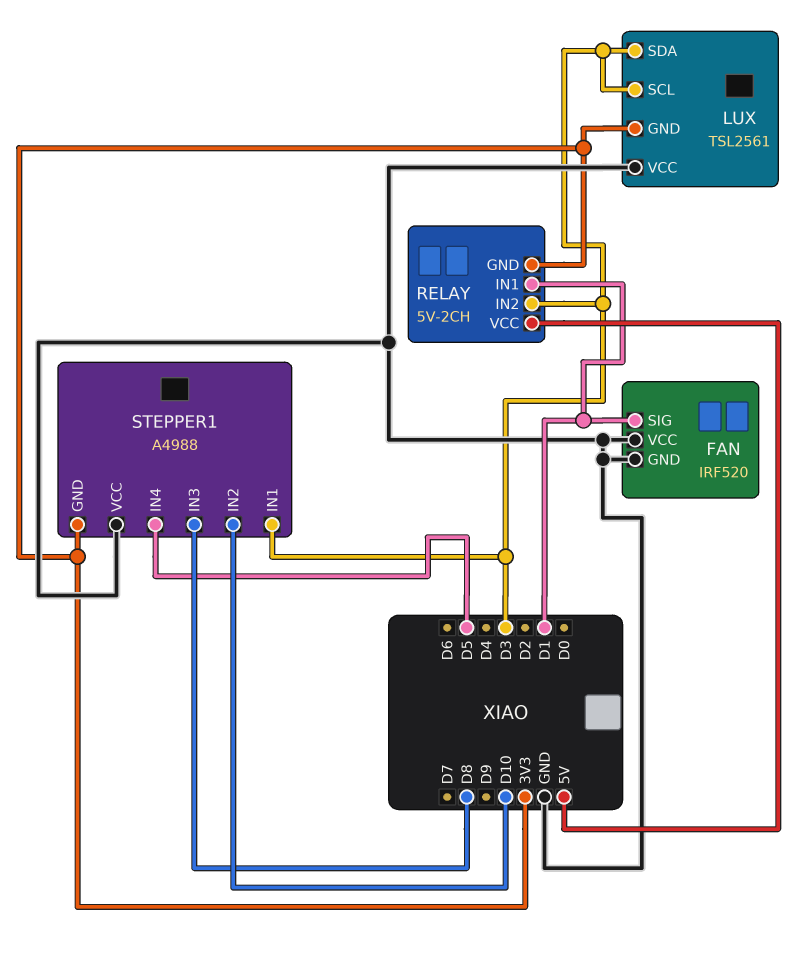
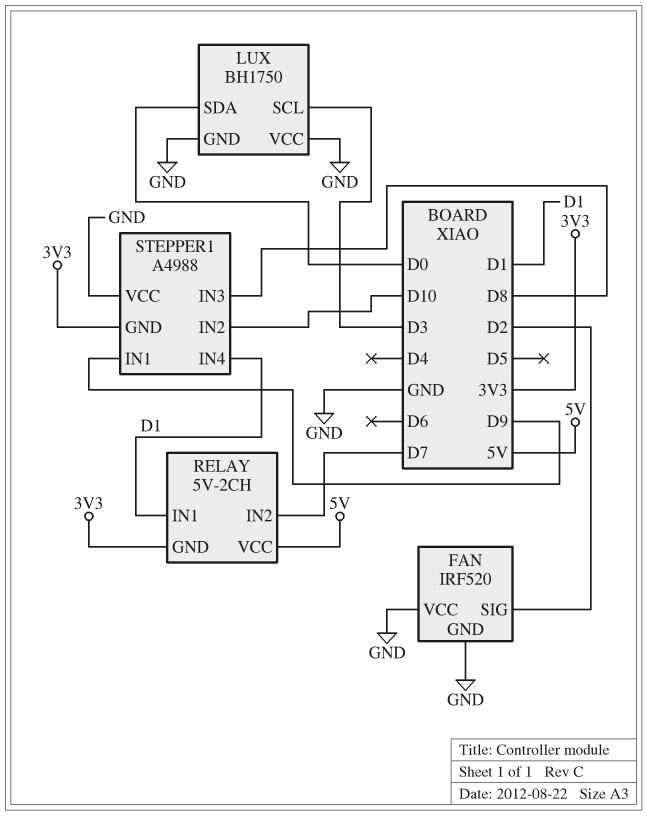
FAN pin SIG: D1 -> D2
LUX: TSL2561 -> BH1750
LUX pin GND: 3V3 -> GND
LUX pin SDA: D3 -> D0
RELAY pin IN2: D3 -> D7
STEPPER1 pin IN1: D3 -> D9
STEPPER1 pin IN4: D5 -> D1

